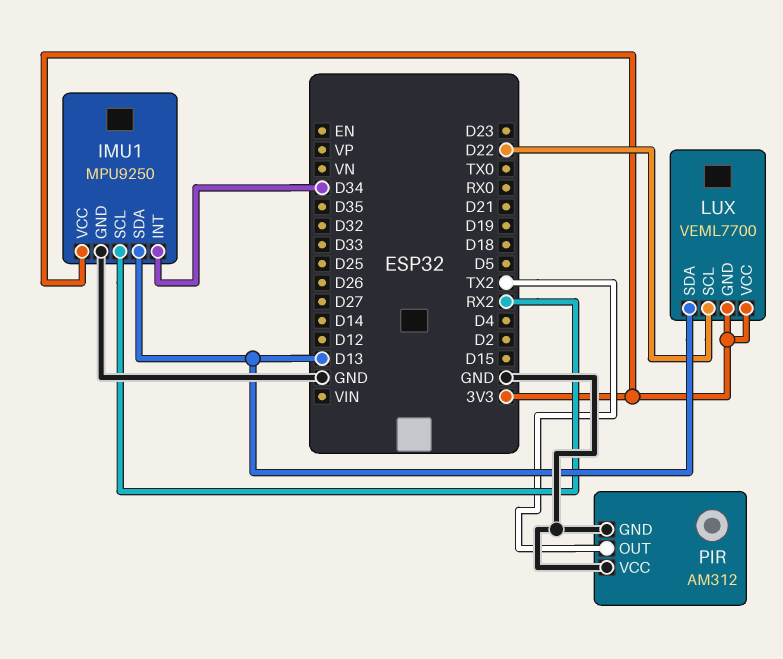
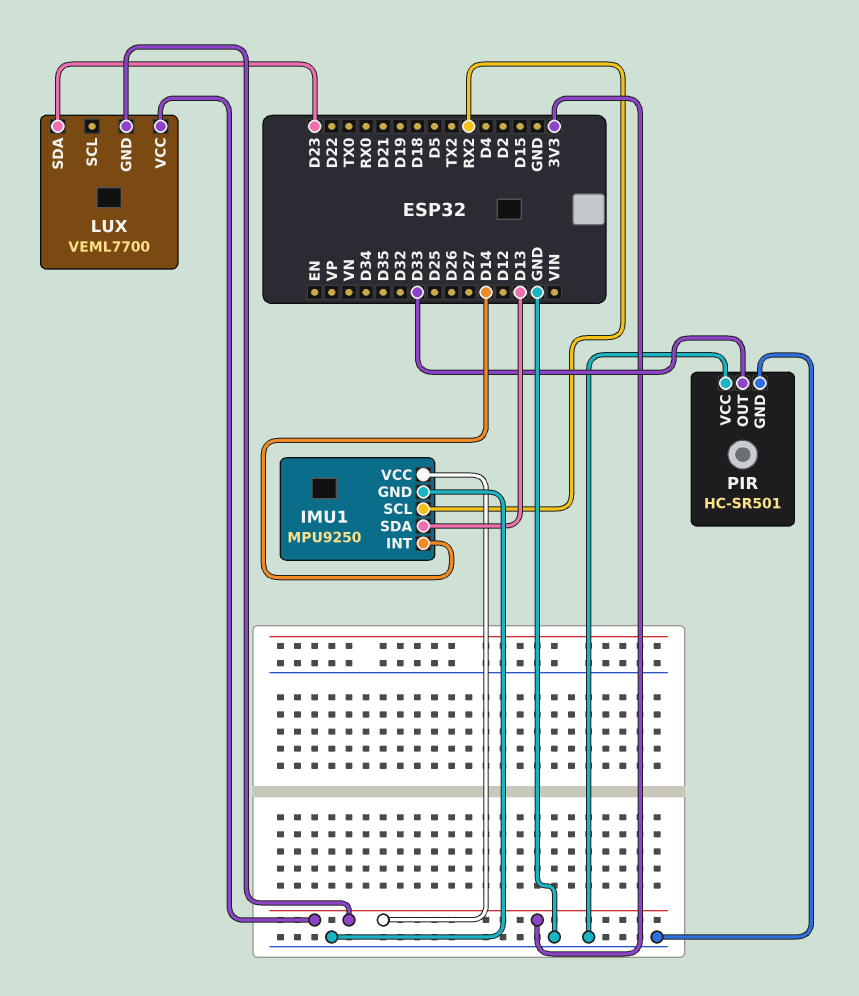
IMU1 pin INT: D34 -> D14
LUX pin SCL: D22 -> none
LUX pin SDA: D13 -> D23
PIR: AM312 -> HC-SR501
PIR pin OUT: TX2 -> D33

